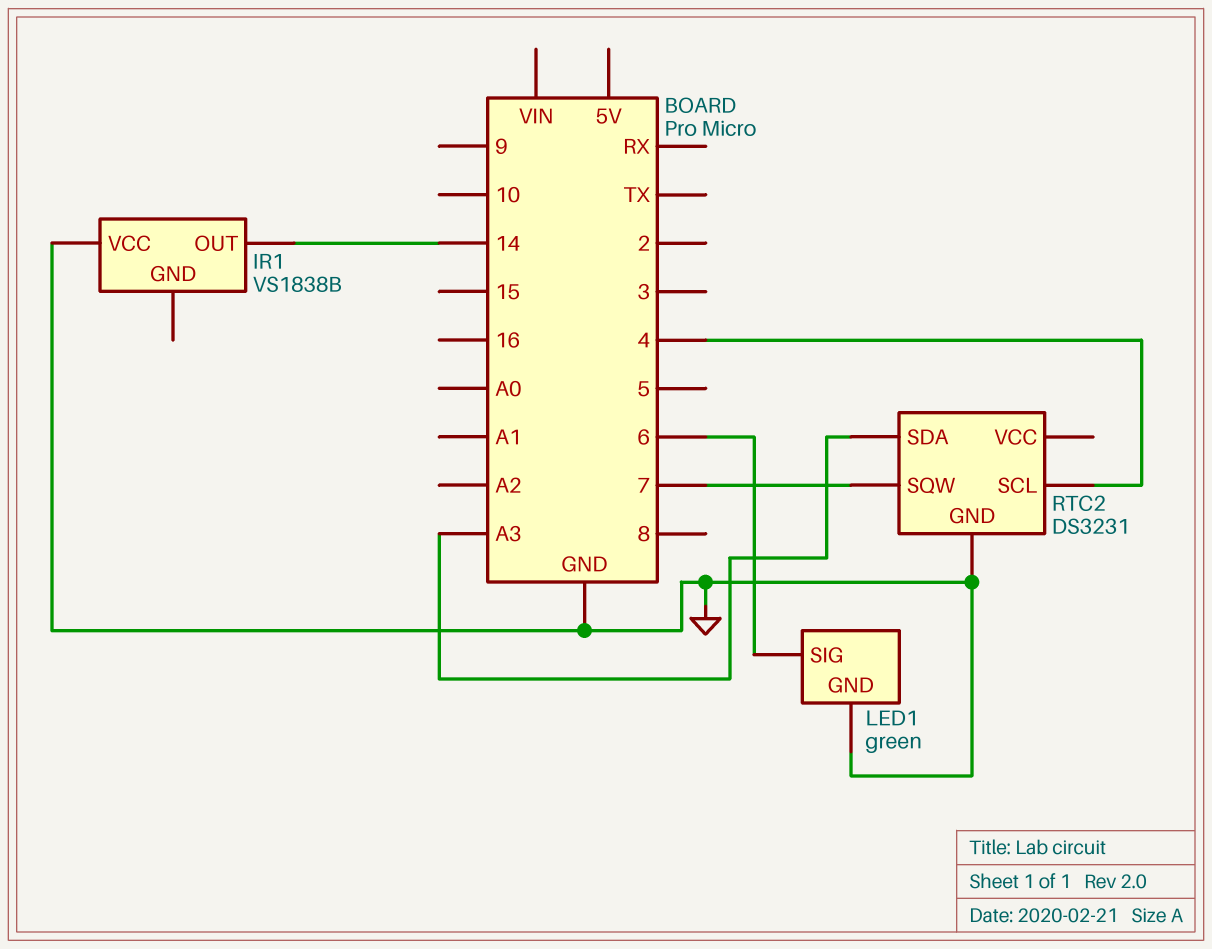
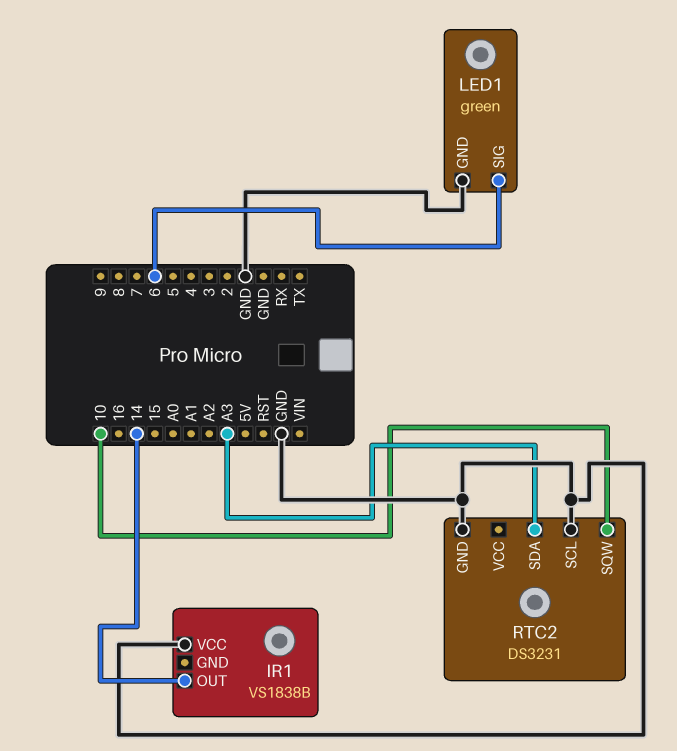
RTC2 pin SCL: 4 -> GND
RTC2 pin SQW: 7 -> 10

